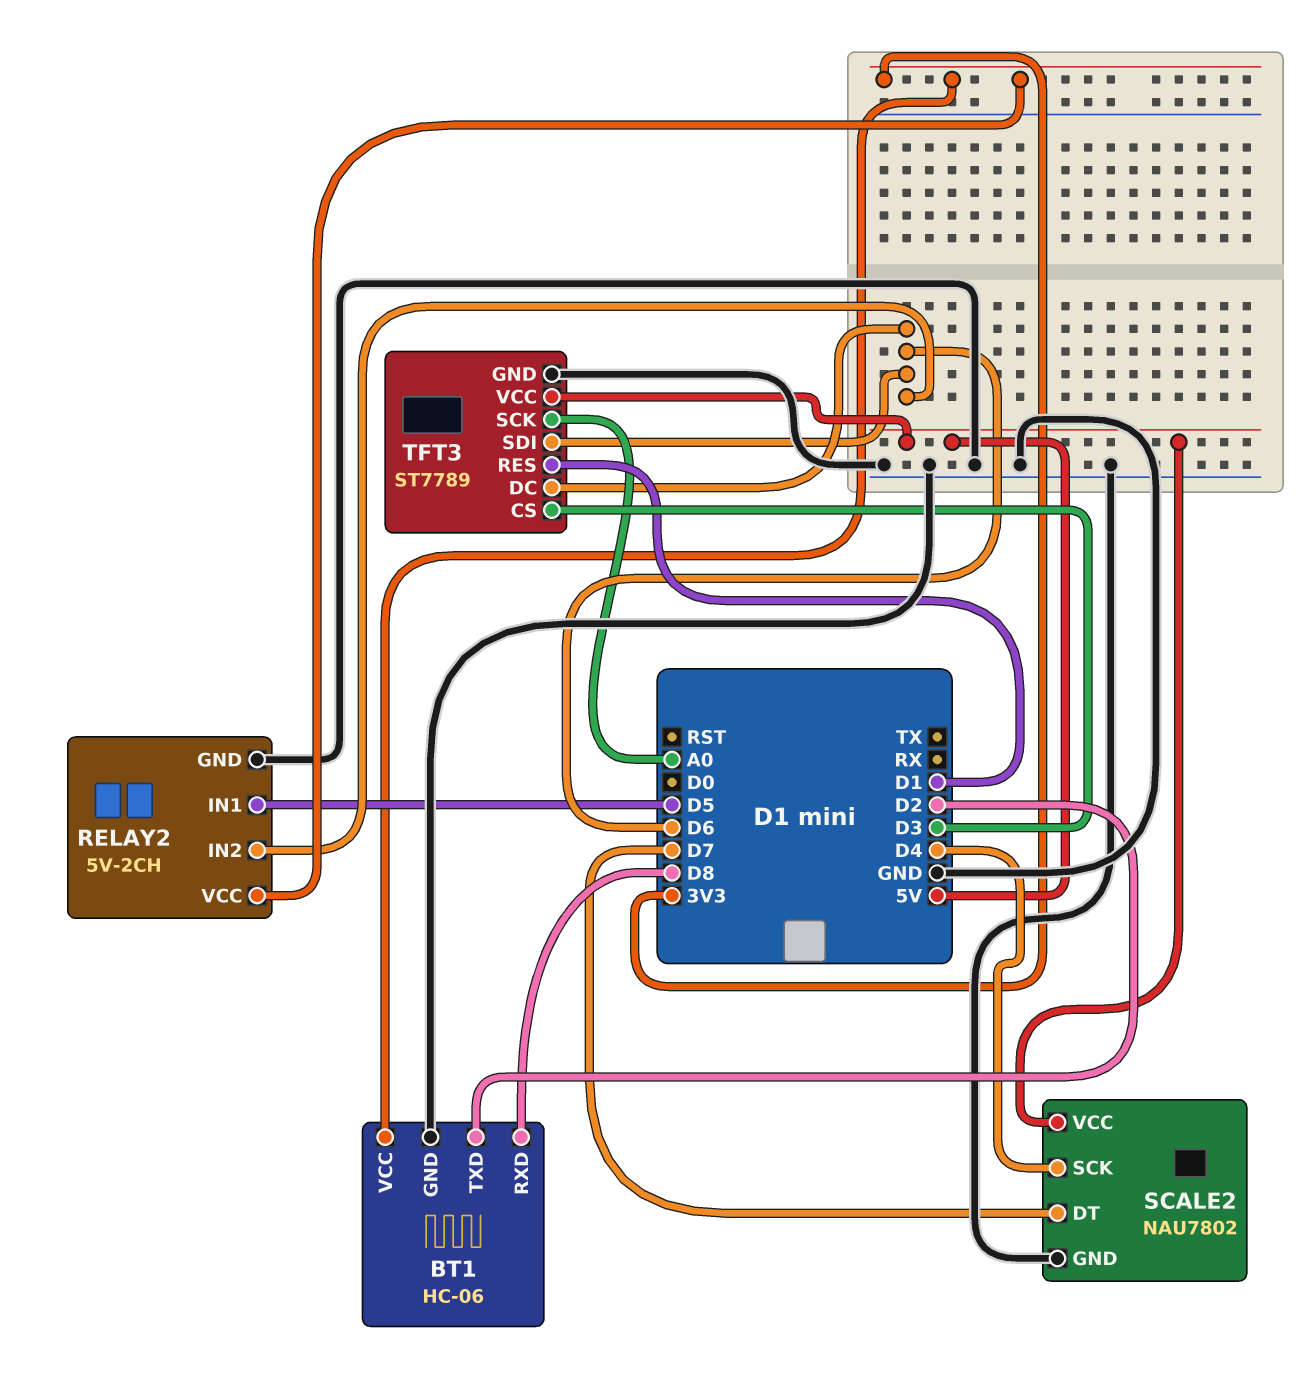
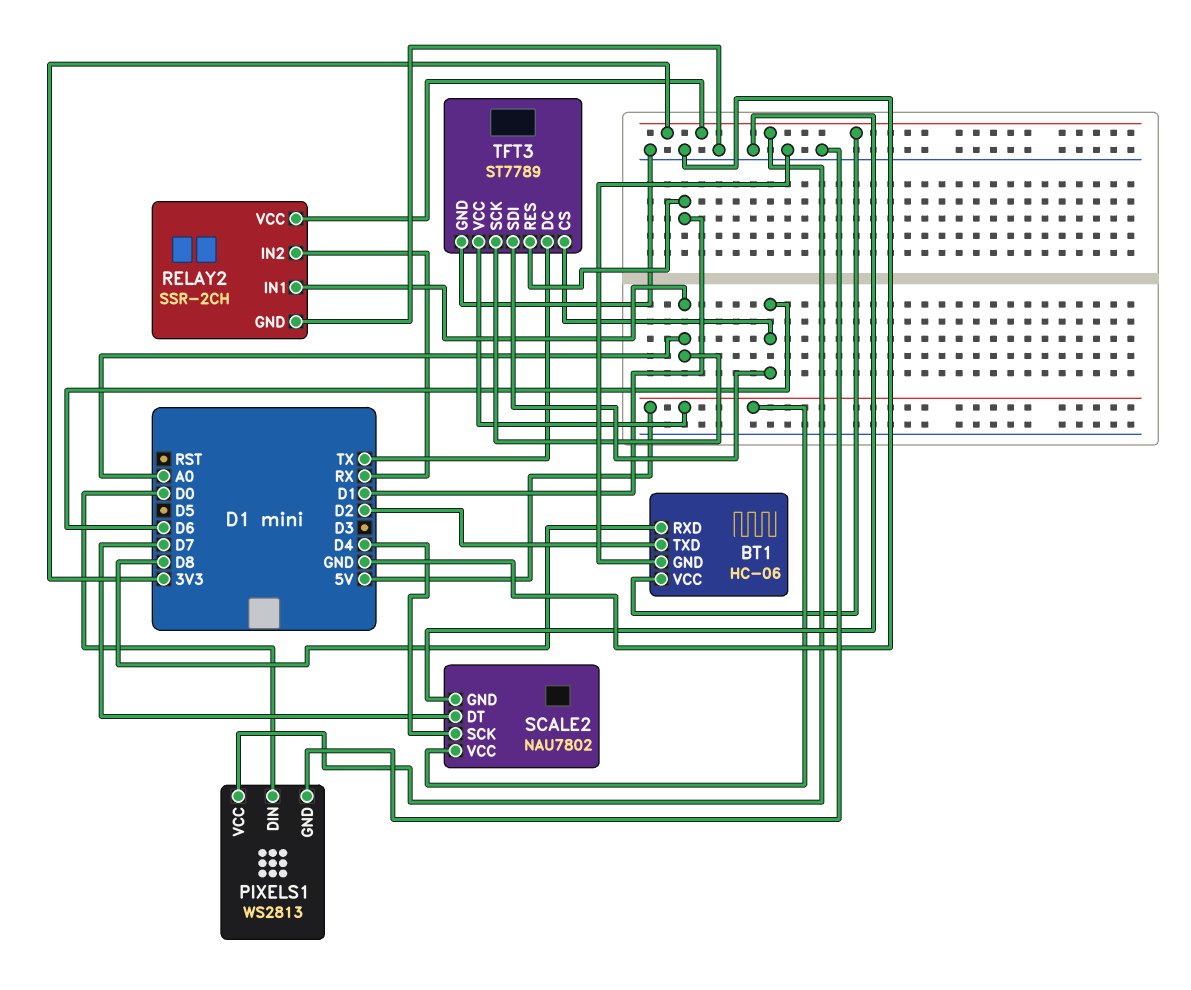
PIXELS1: none -> WS2813
PIXELS1 pin DIN: none -> D0
PIXELS1 pin GND: none -> GND
PIXELS1 pin VCC: none -> 3V3
RELAY2: 5V-2CH -> SSR-2CH
RELAY2 pin IN1: D5 -> A0
RELAY2 pin IN2: D6 -> RX
TFT3 pin CS: D3 -> D6
TFT3 pin DC: D6 -> TX

